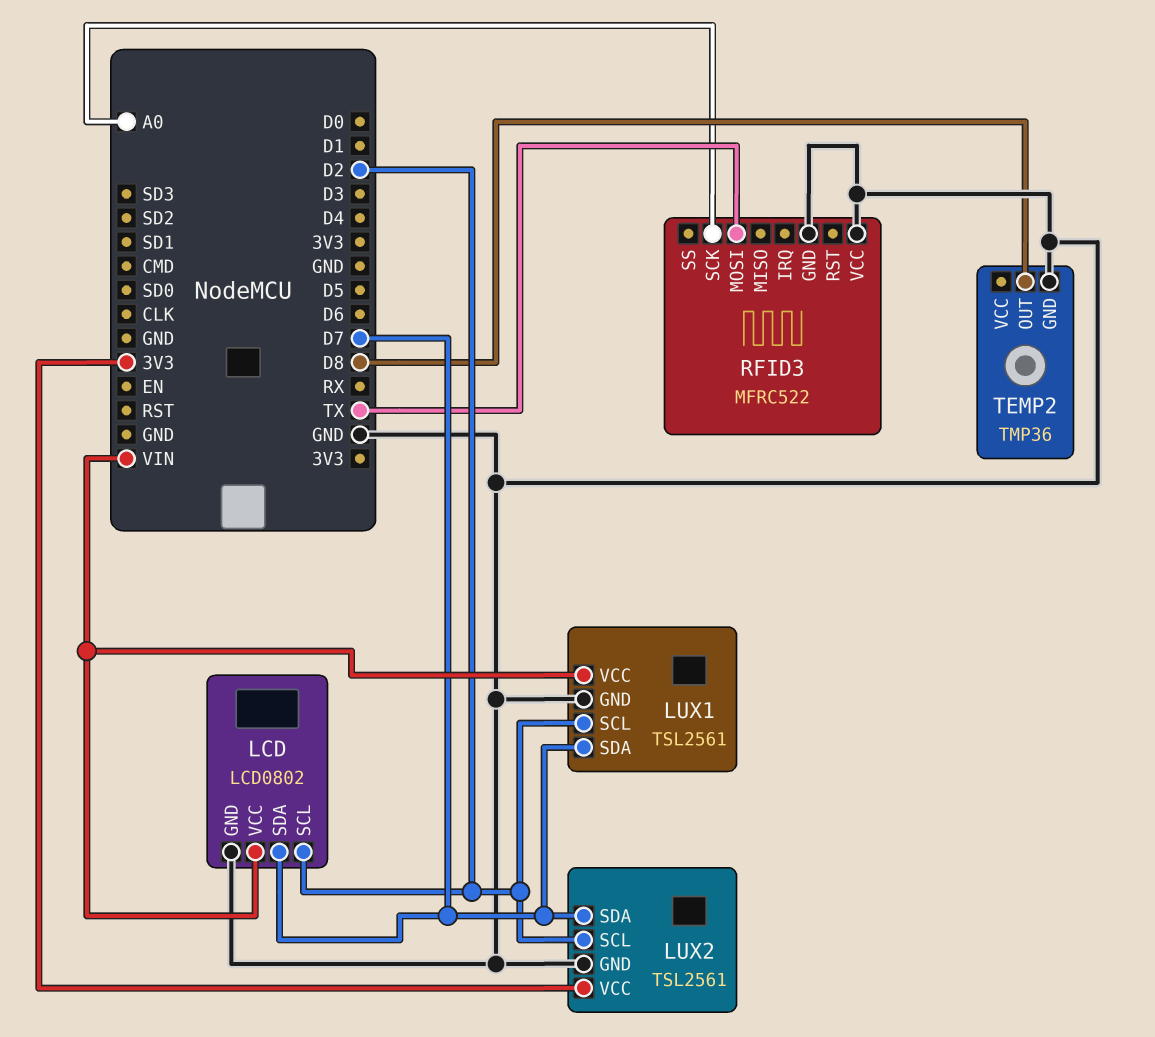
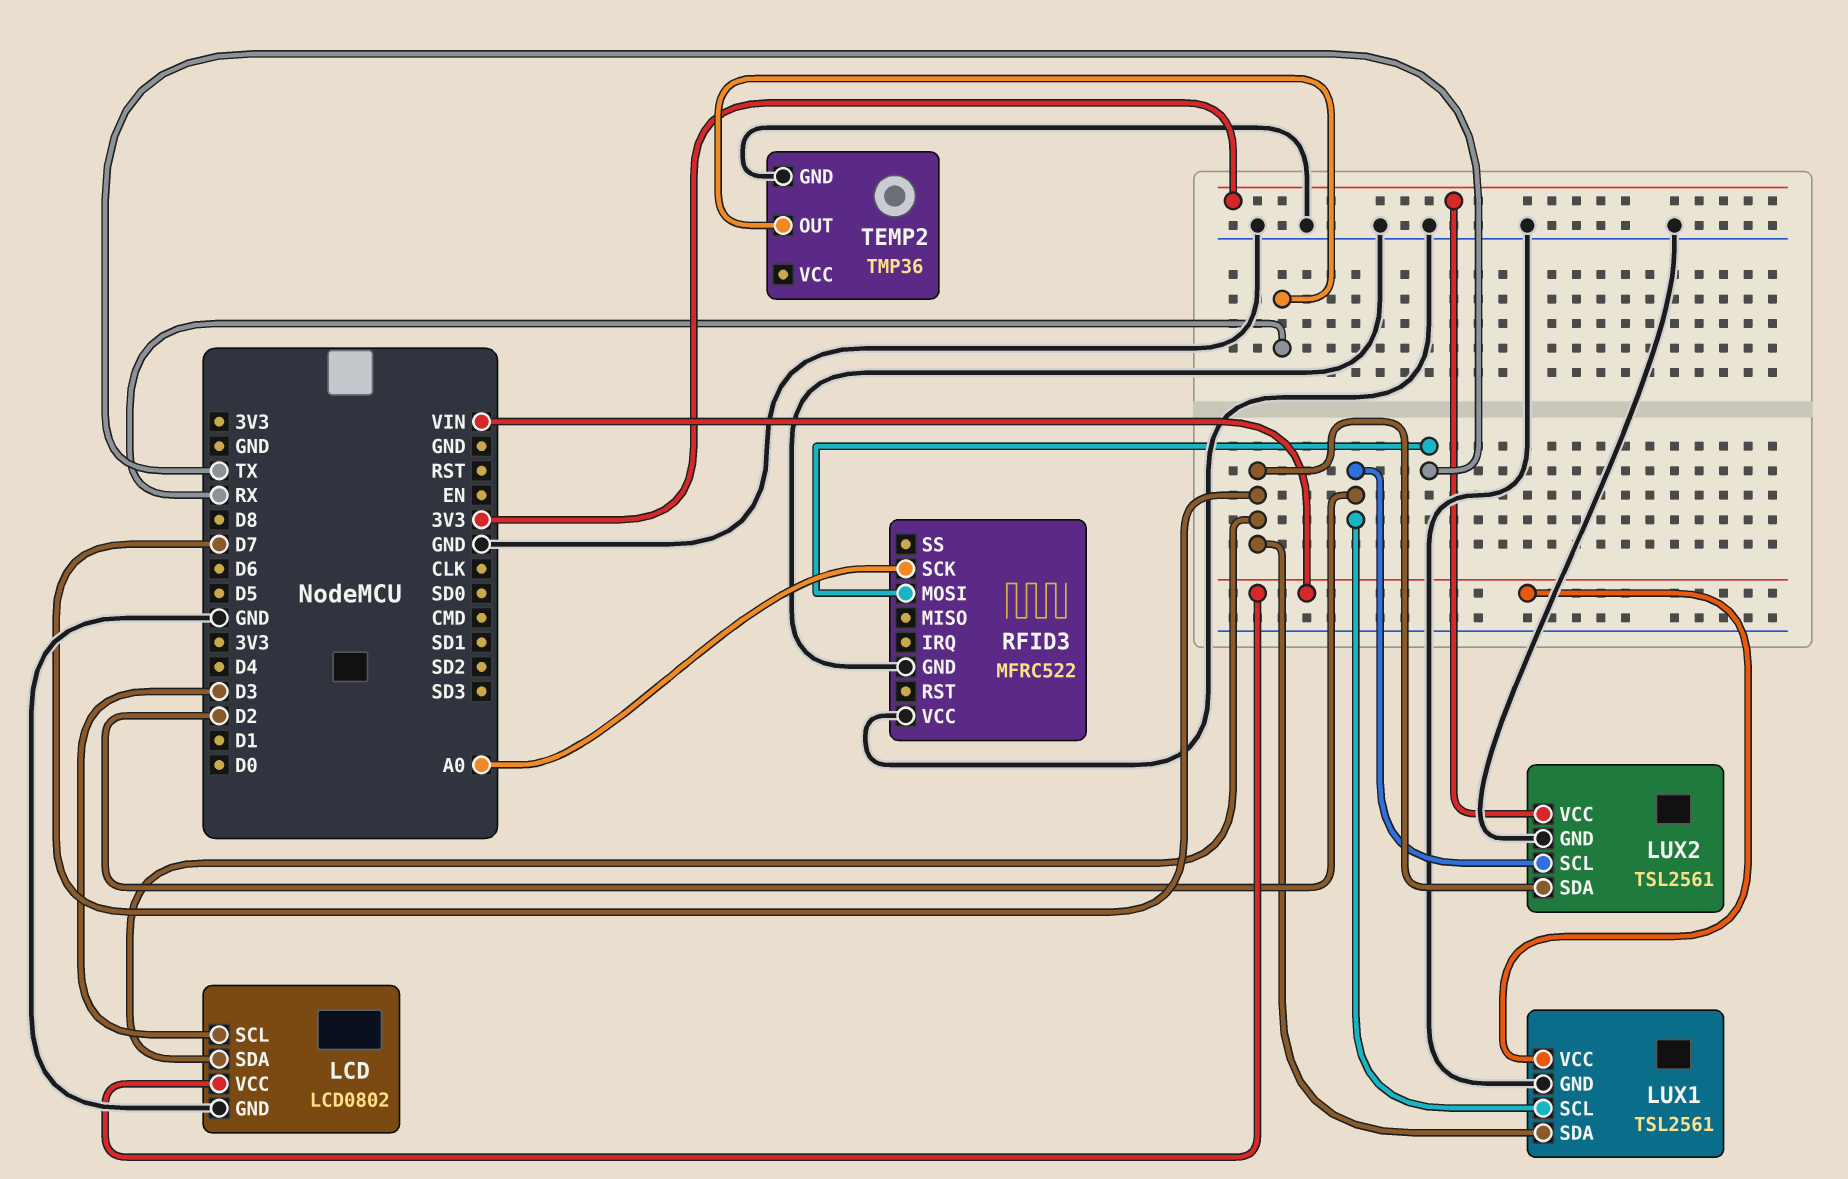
LCD pin SCL: D2 -> D3
TEMP2 pin OUT: D8 -> RX

